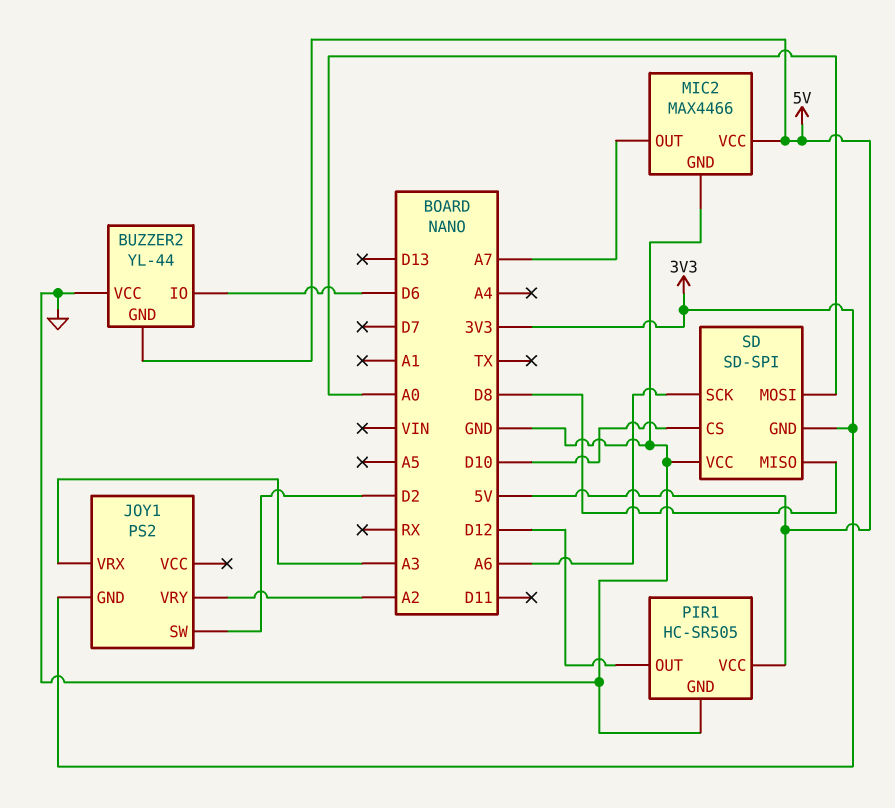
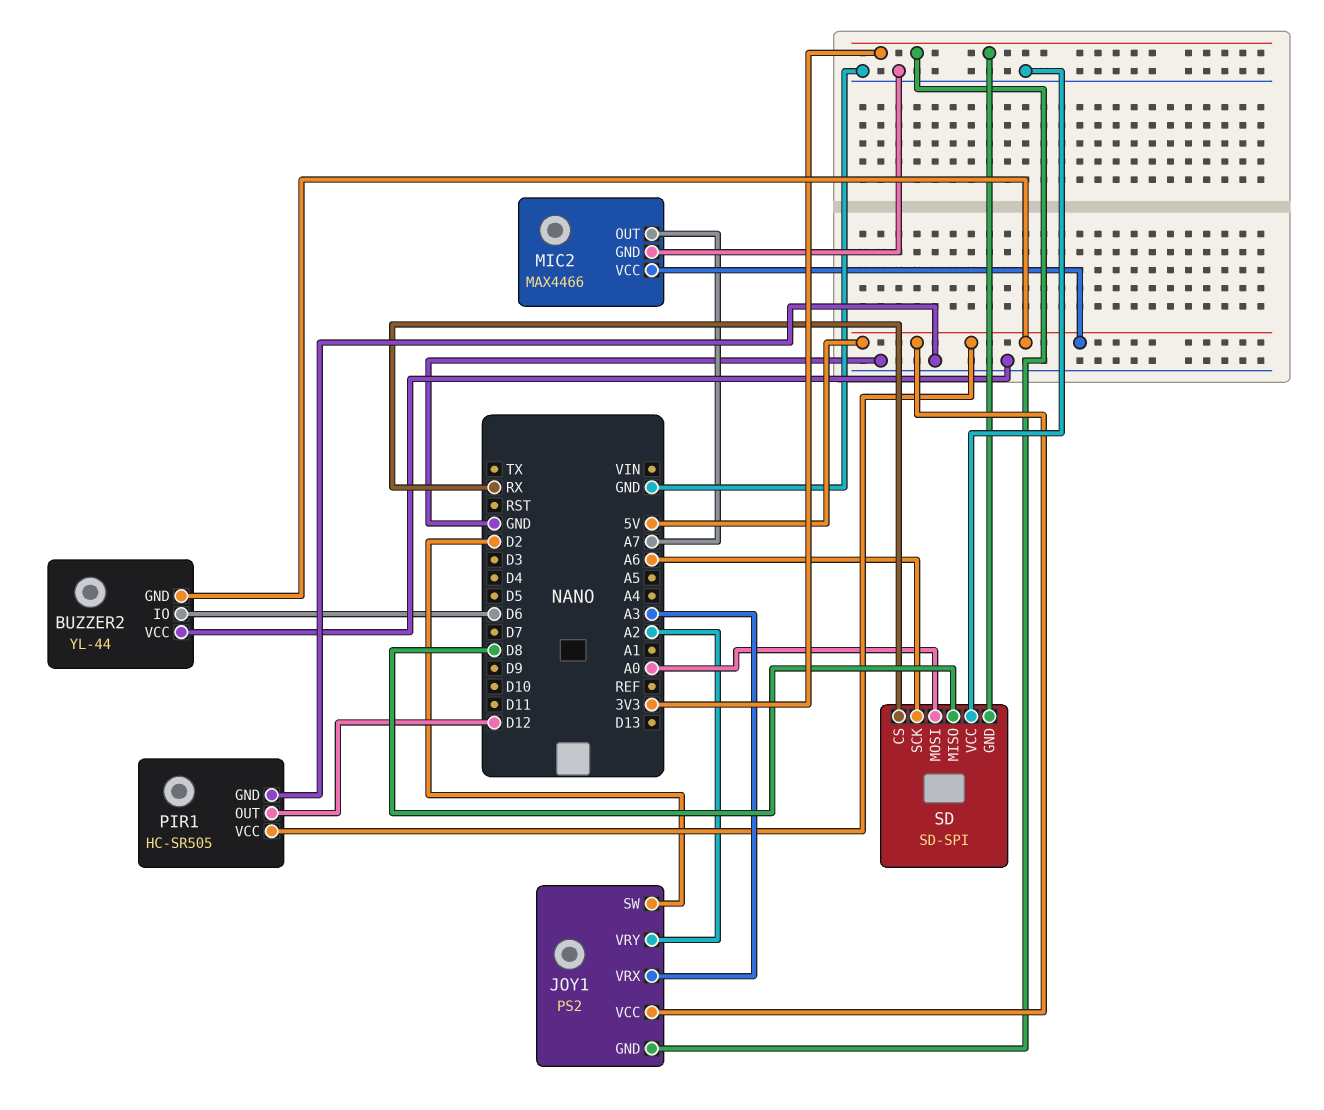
JOY1 pin VCC: none -> 5V
SD pin CS: D10 -> RX

